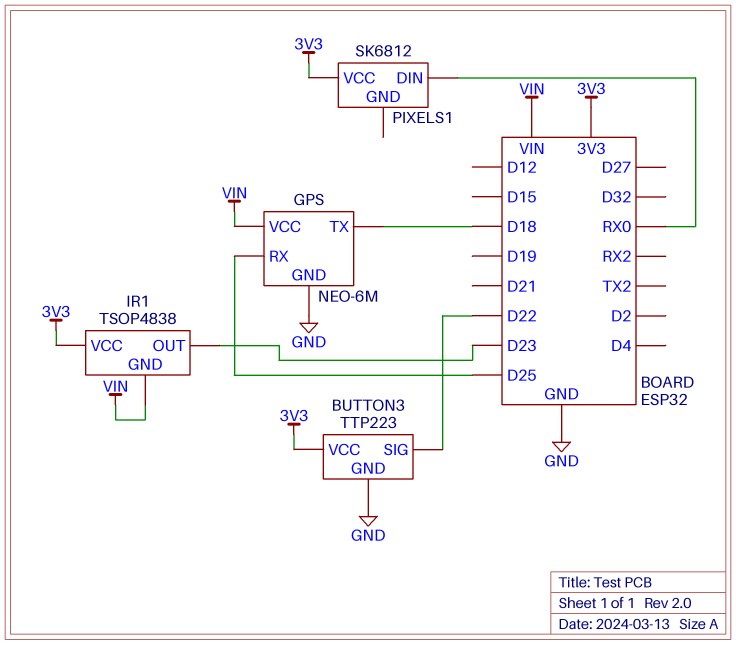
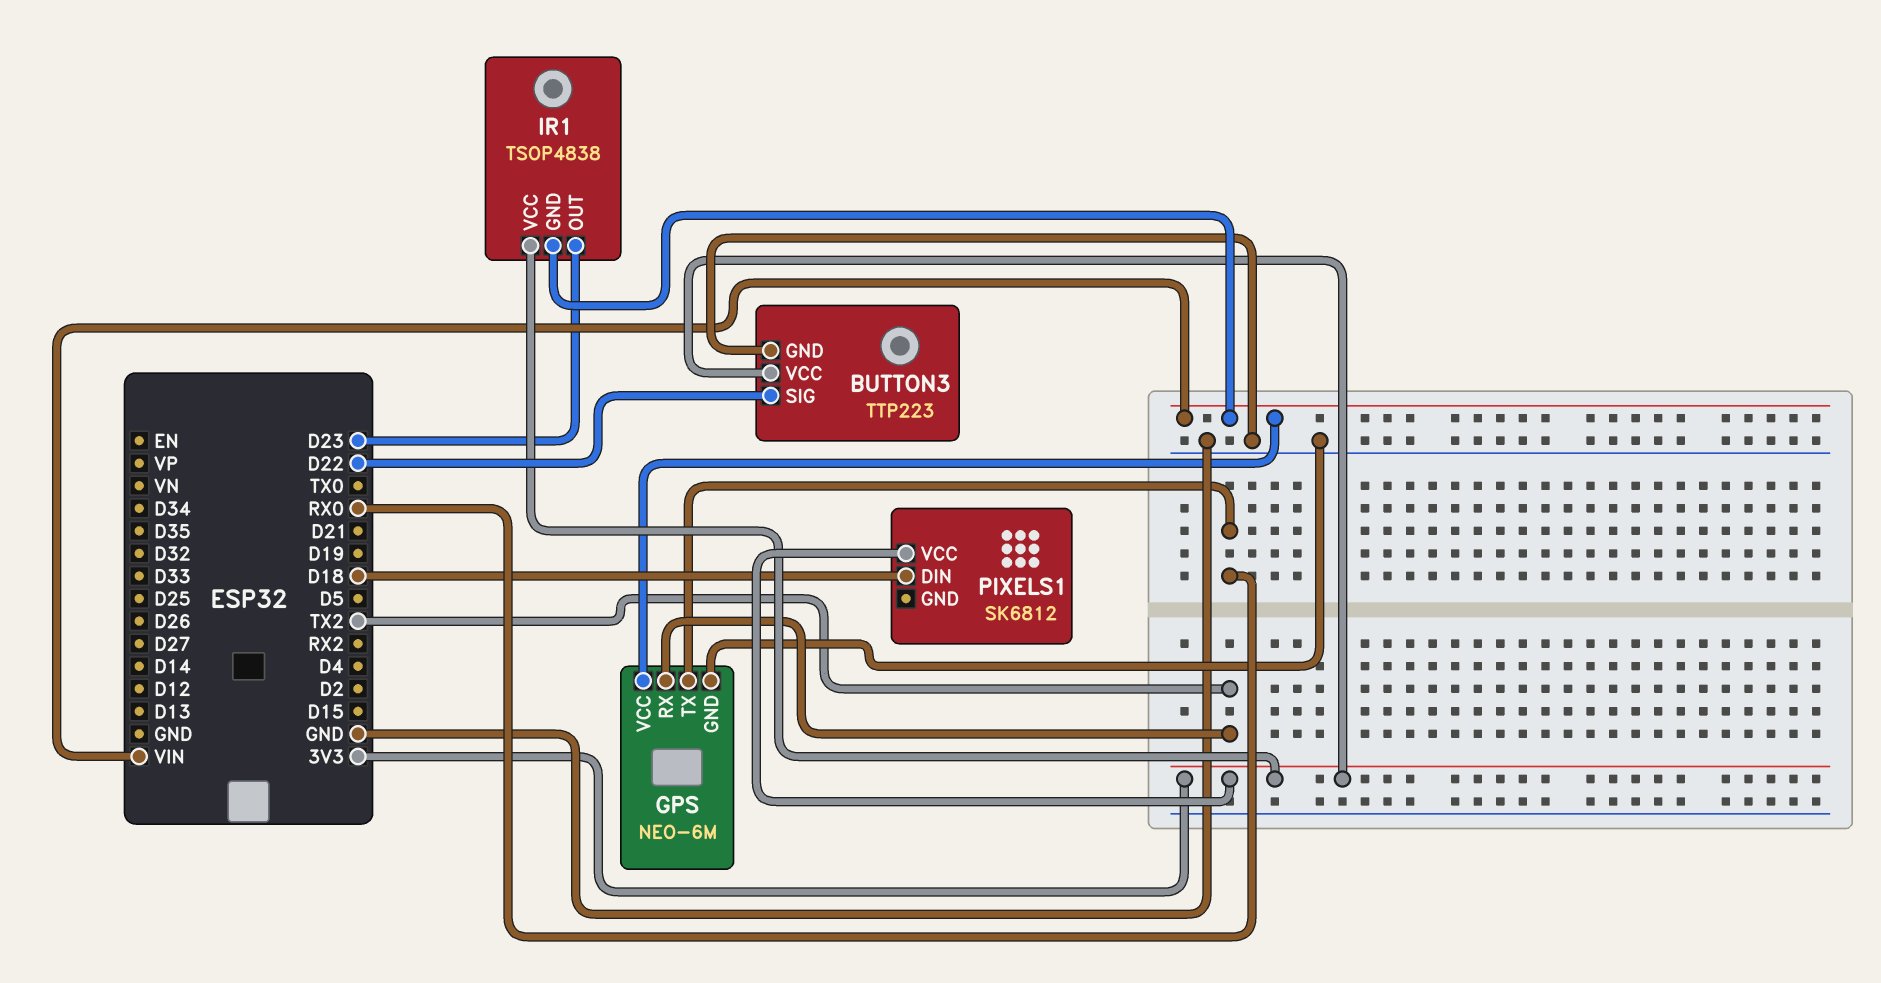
GPS pin RX: D25 -> TX2
GPS pin TX: D18 -> RX0
PIXELS1 pin DIN: RX0 -> D18

